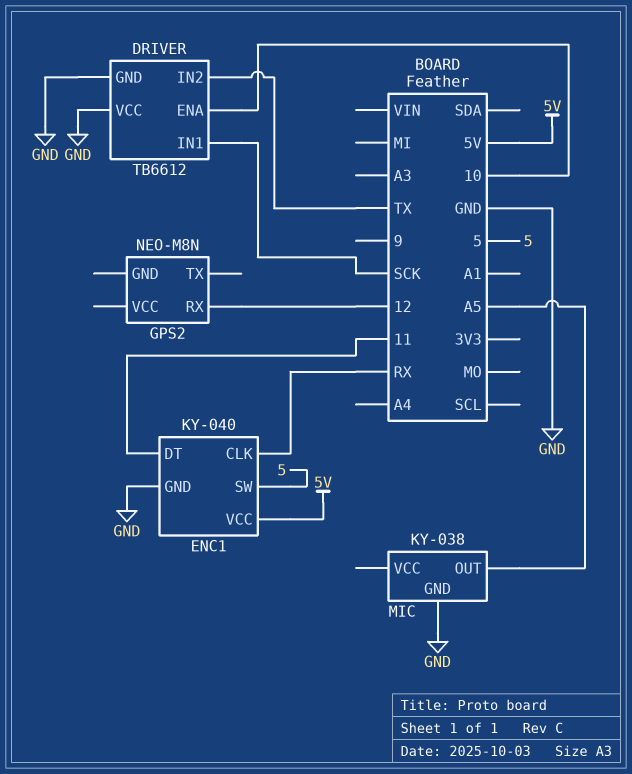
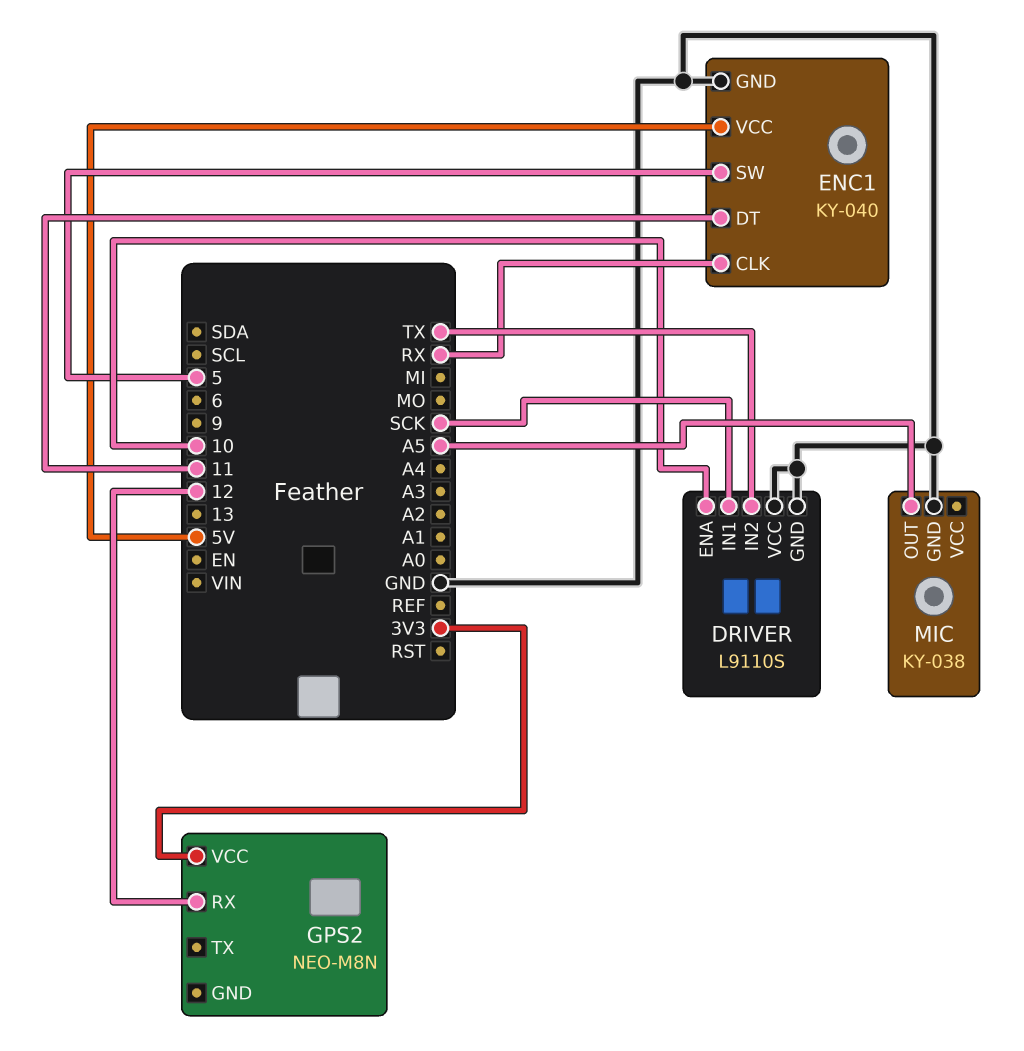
DRIVER: TB6612 -> L9110S
GPS2 pin VCC: none -> 3V3

